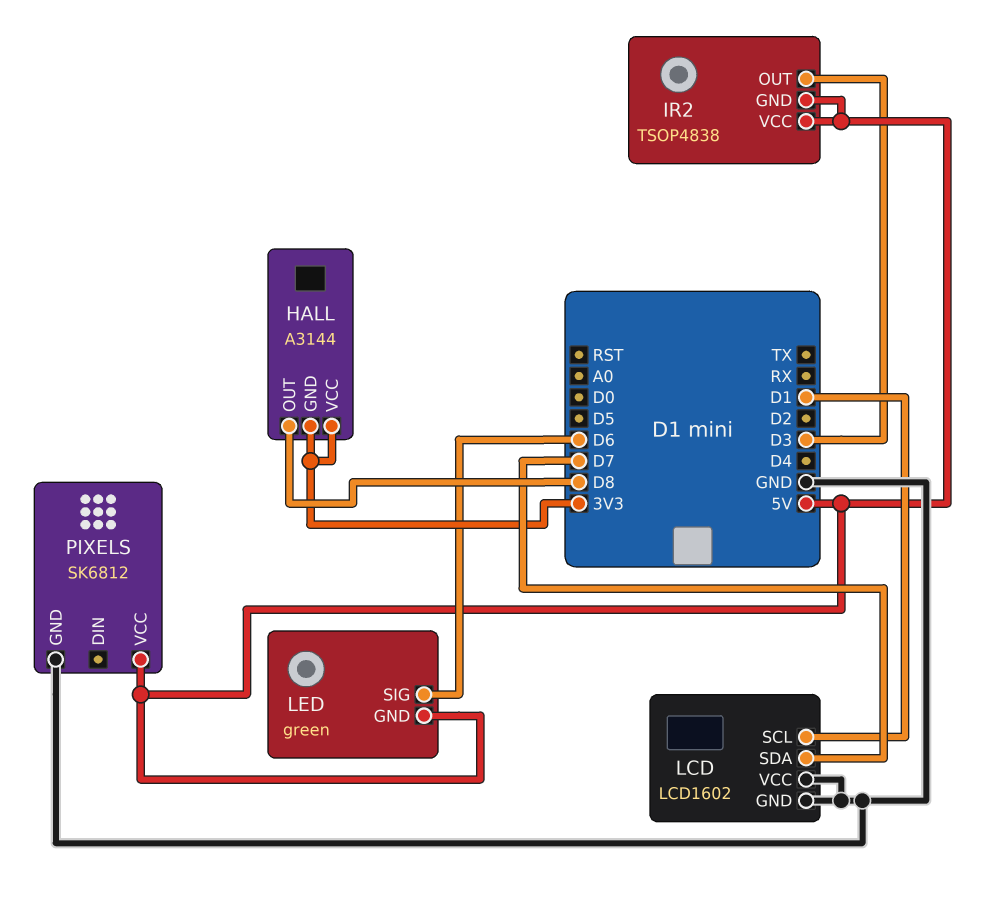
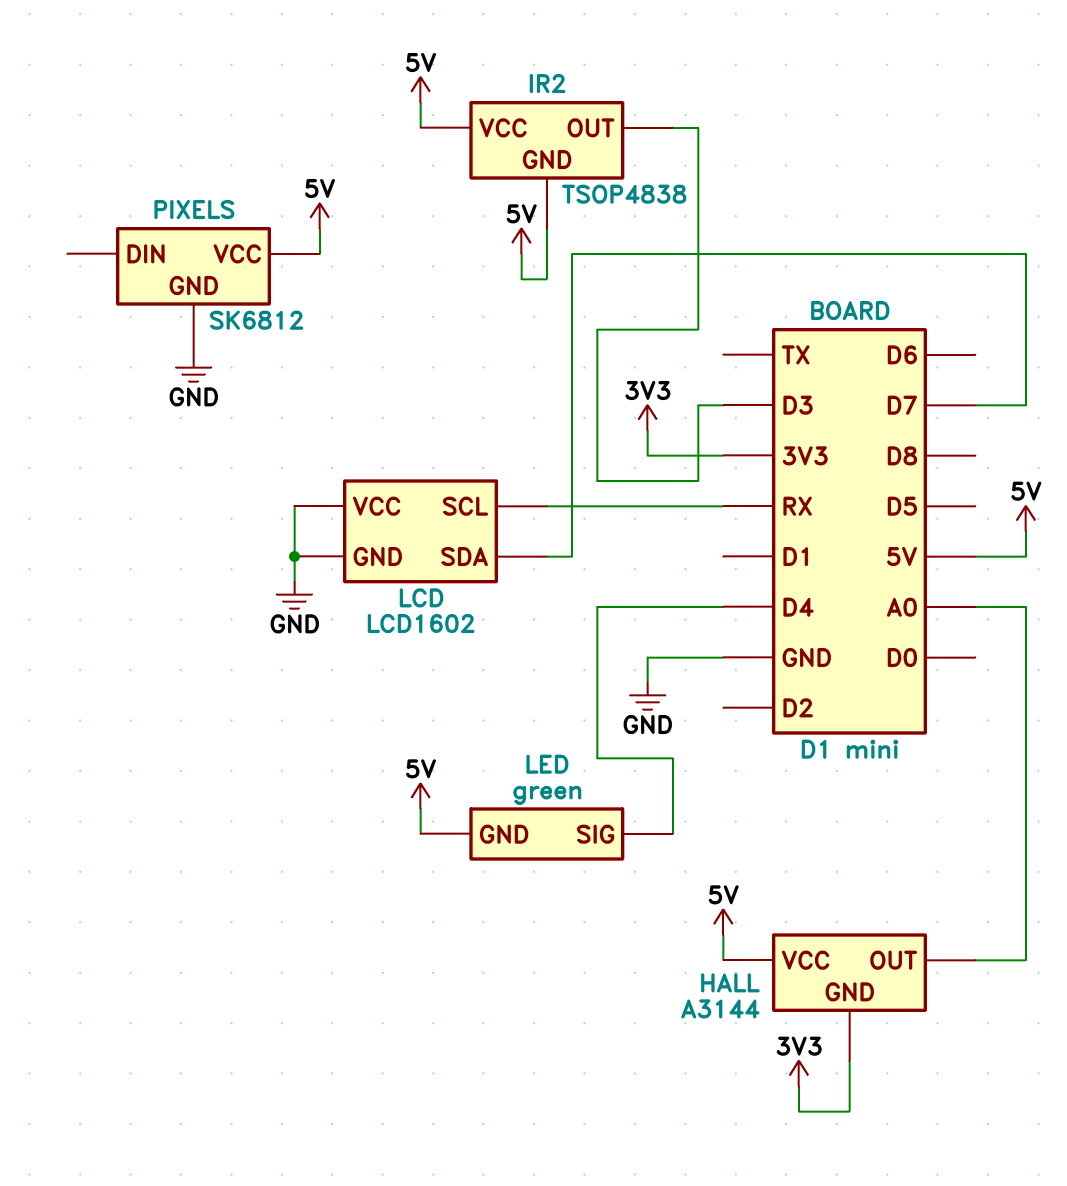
HALL pin OUT: D8 -> A0
HALL pin VCC: 3V3 -> 5V
LCD pin SCL: D1 -> RX
LED pin SIG: D6 -> D4

